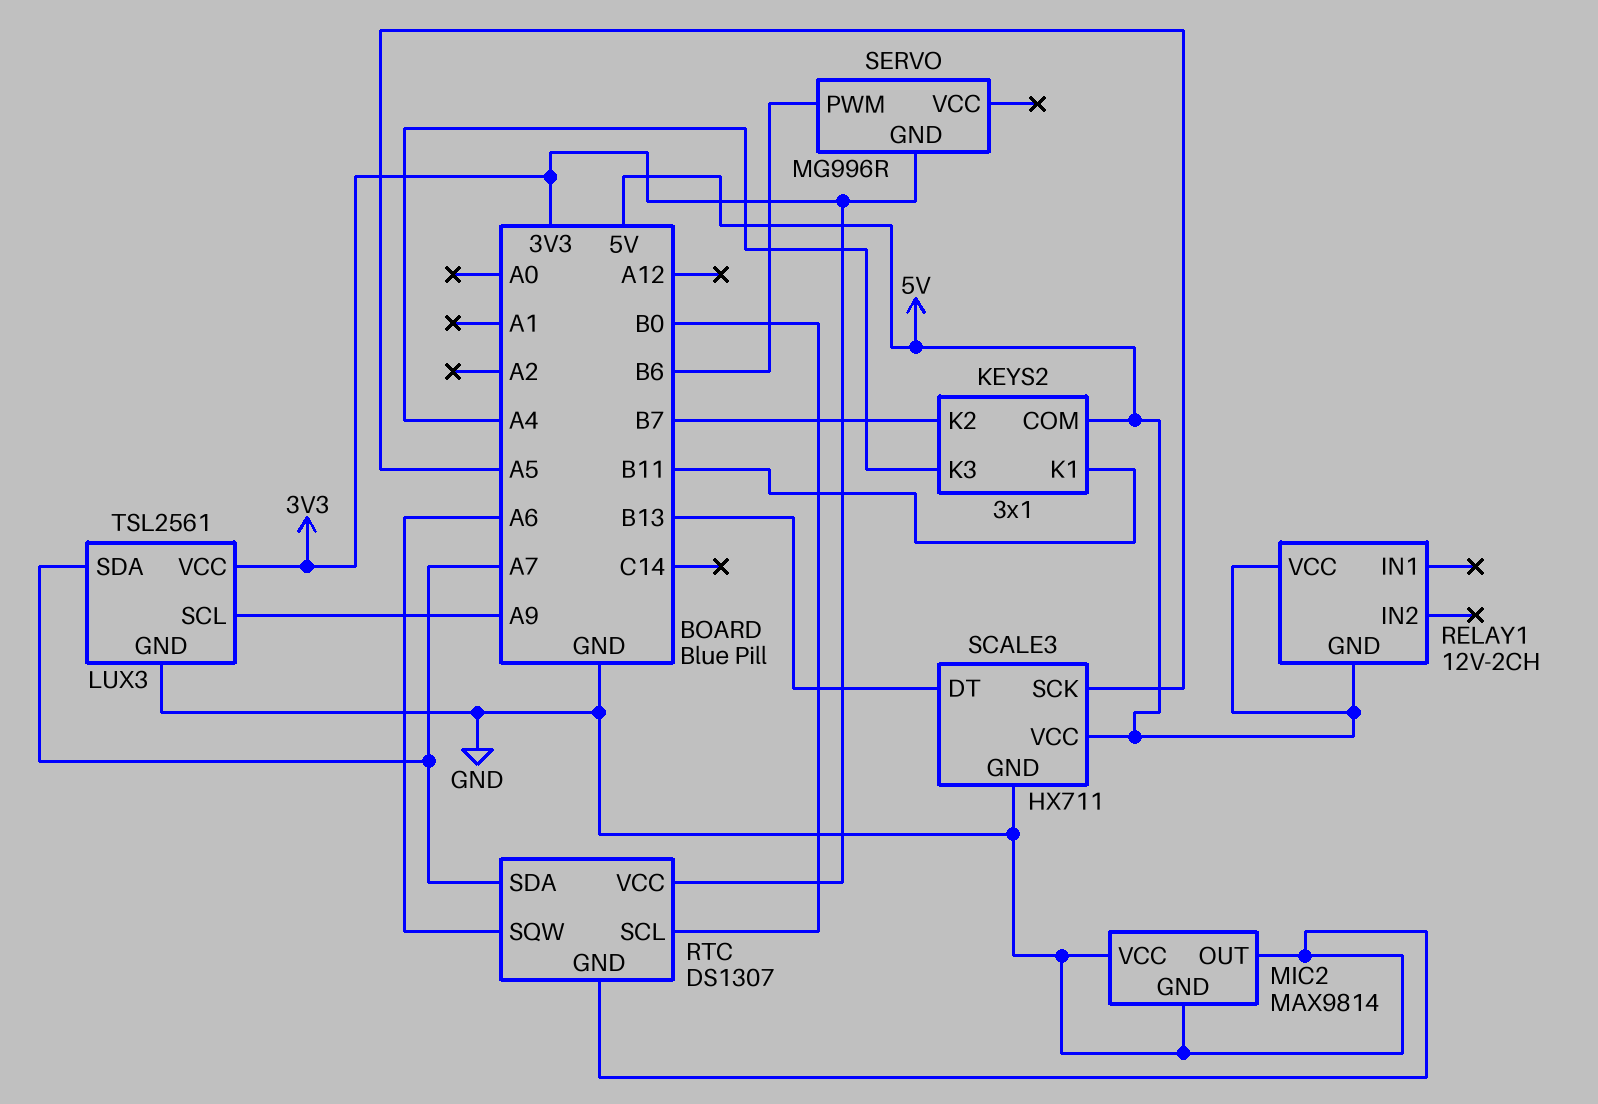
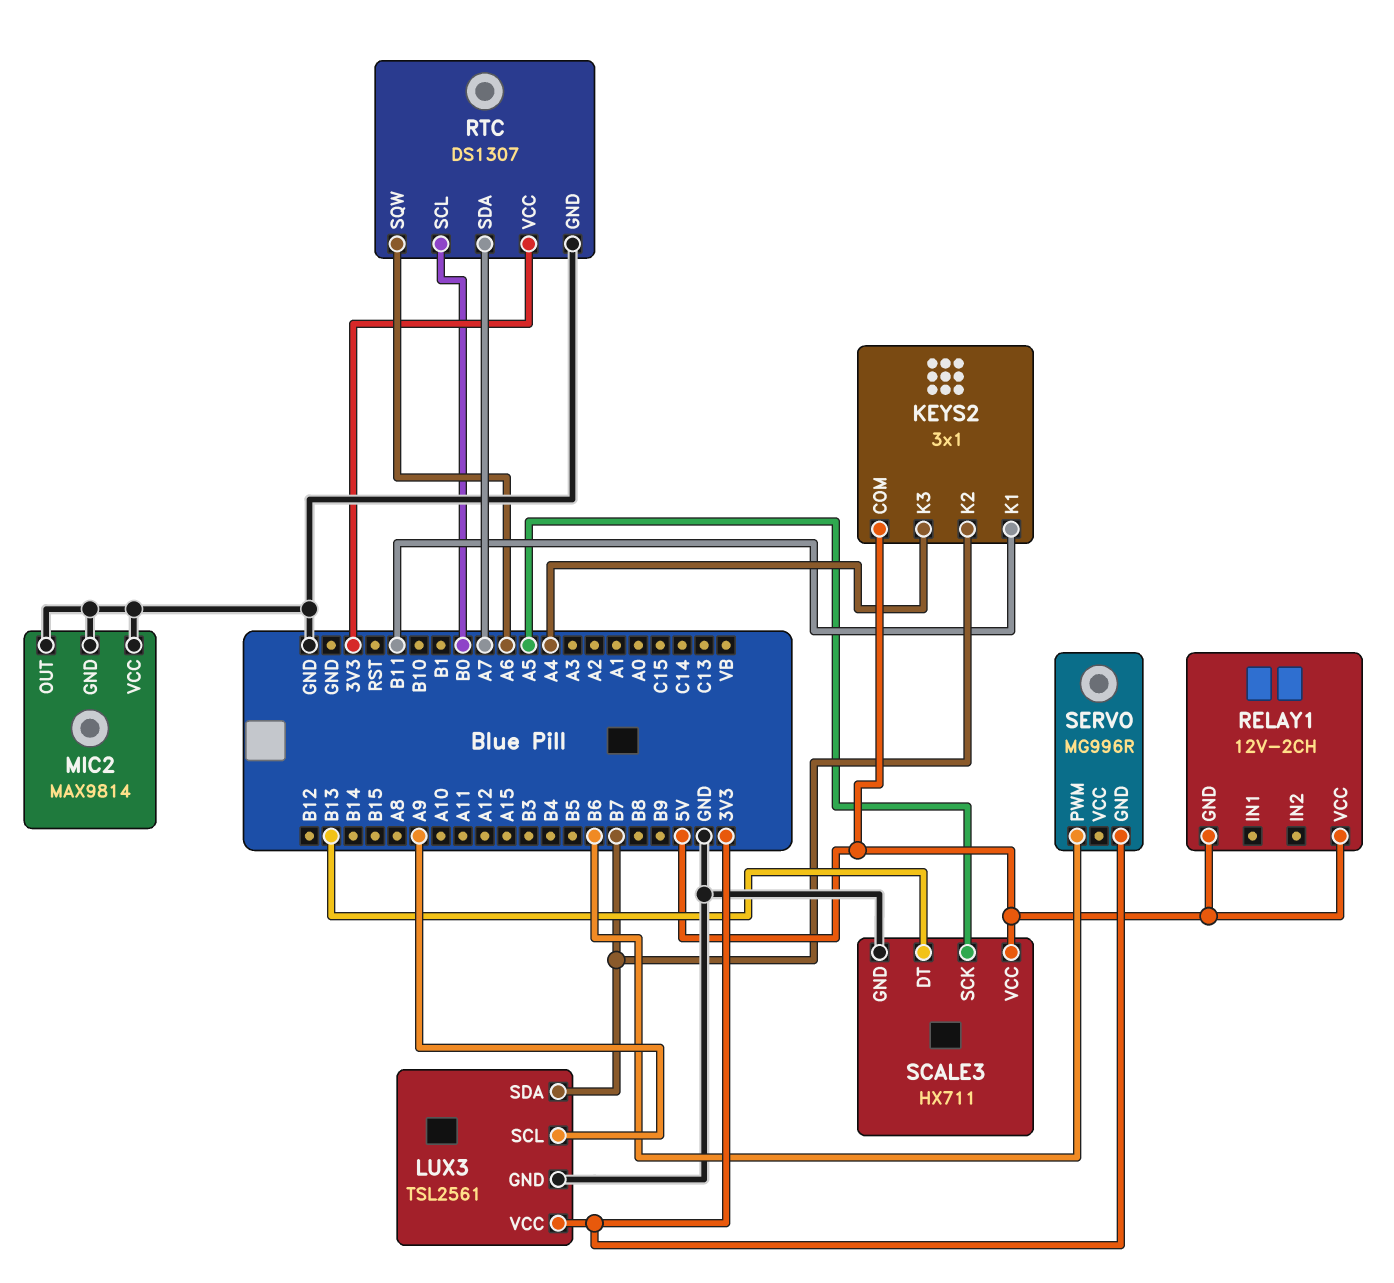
LUX3 pin SDA: A7 -> B7

